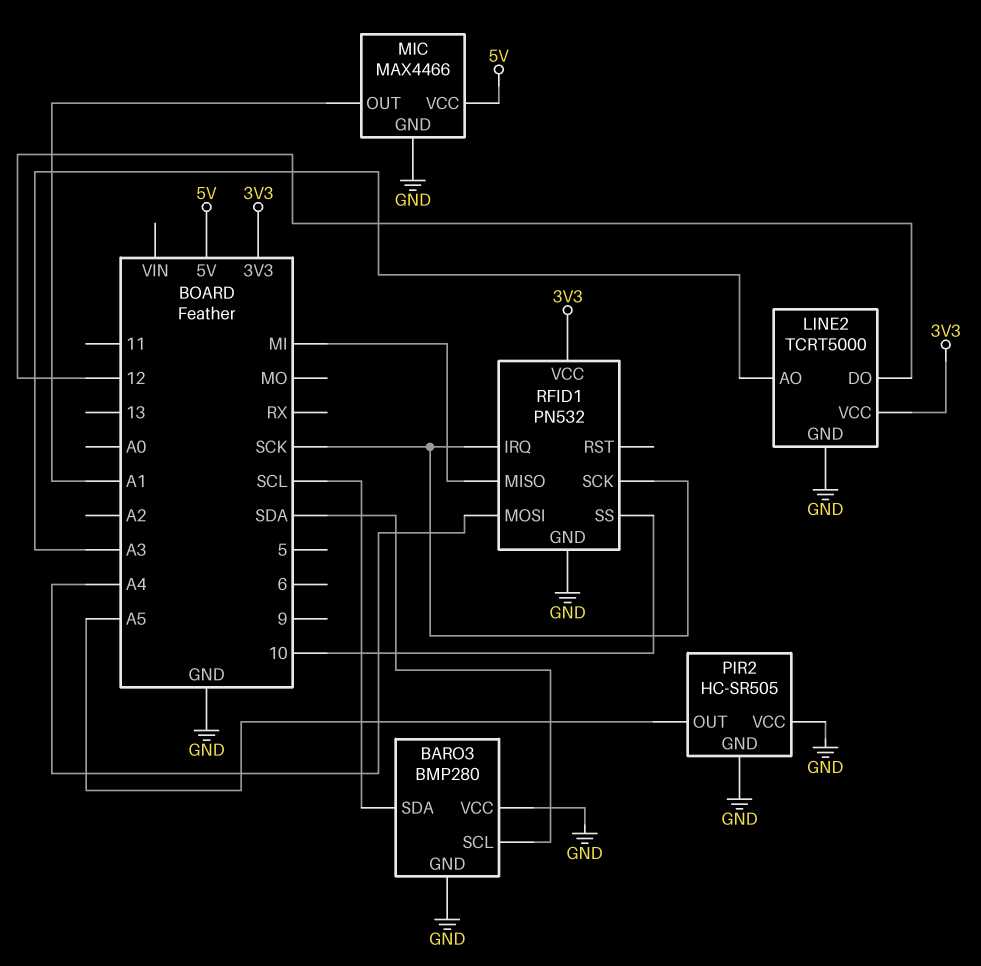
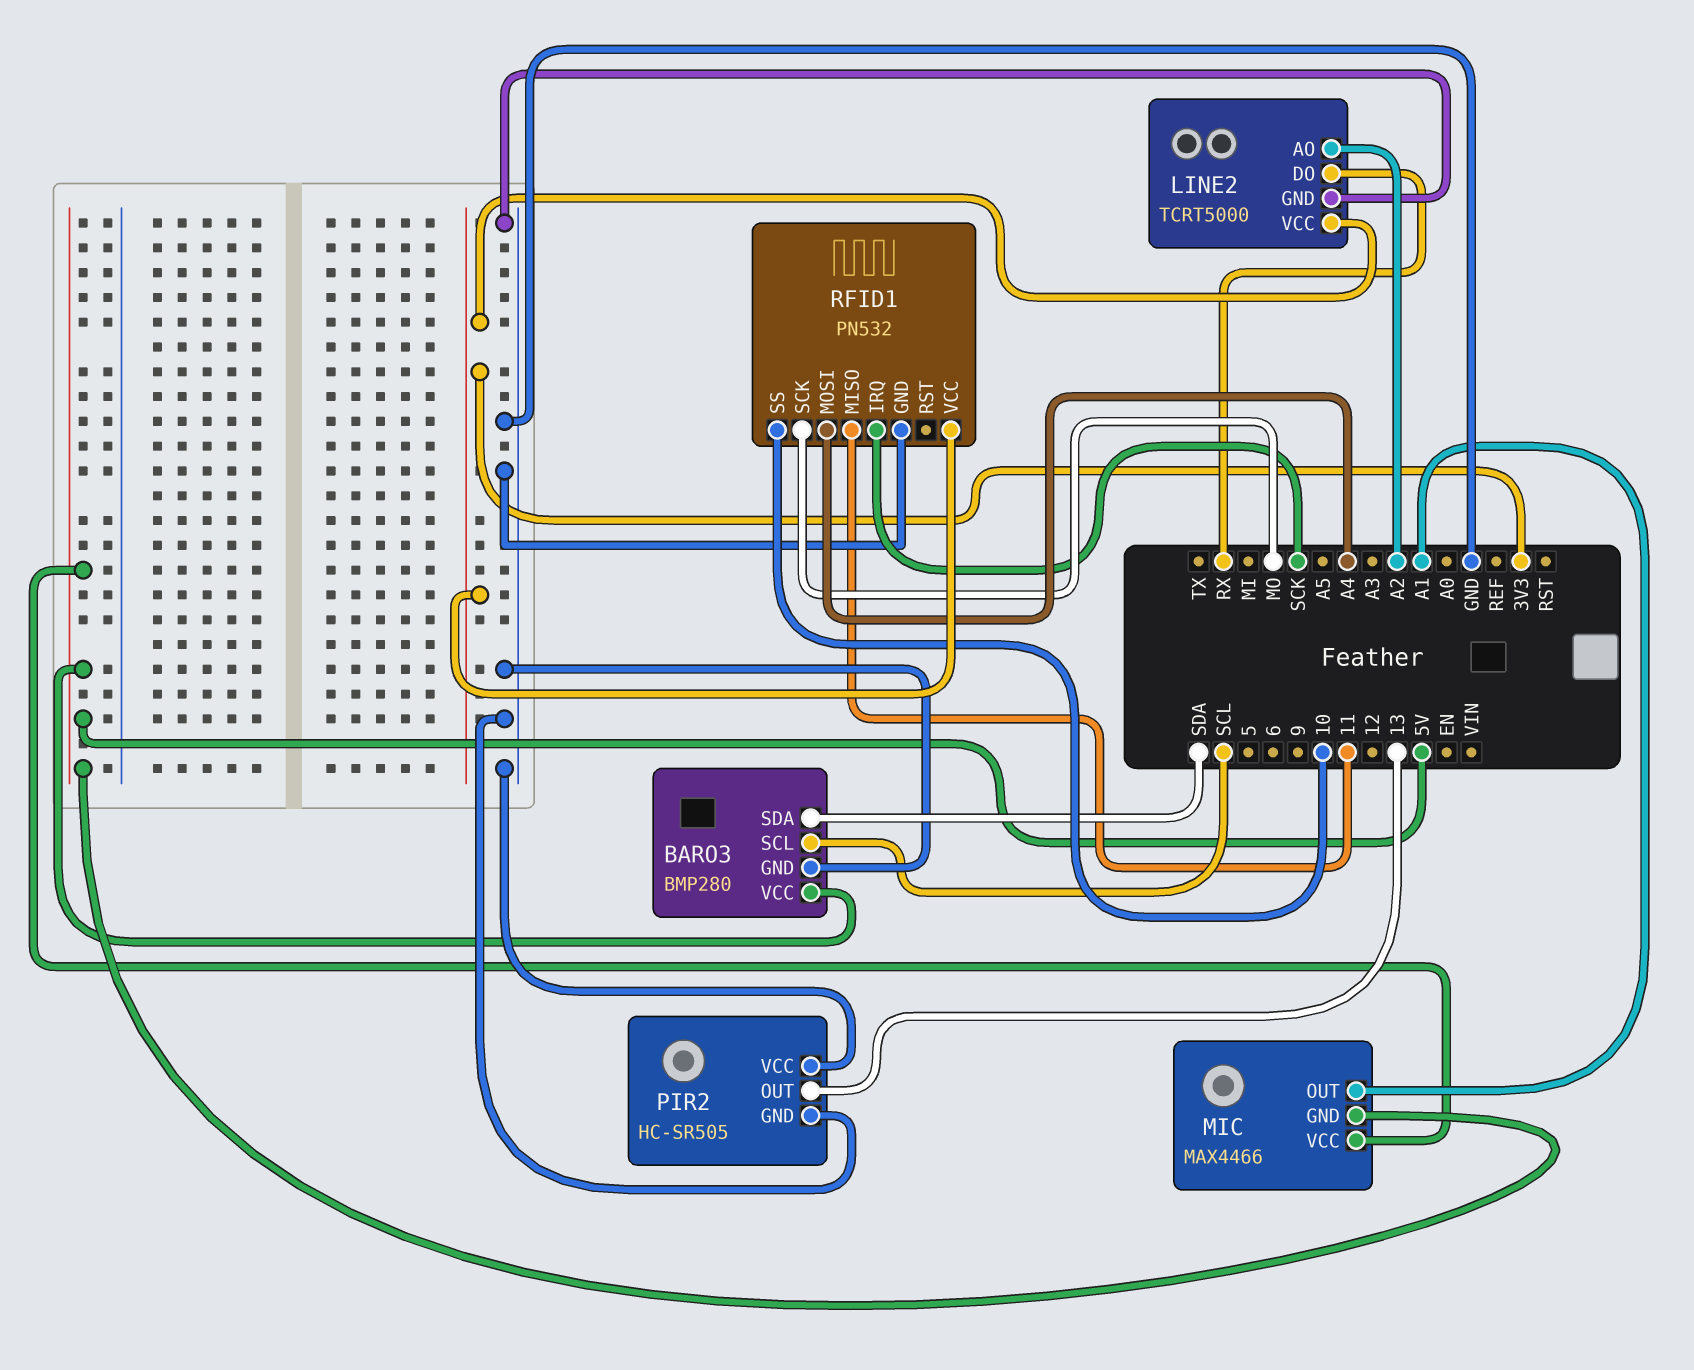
BARO3 pin SCL: SDA -> SCL
BARO3 pin SDA: SCL -> SDA
BARO3 pin VCC: GND -> 5V
LINE2 pin AO: A3 -> A2
LINE2 pin DO: 12 -> RX
MIC pin GND: GND -> 5V
PIR2 pin OUT: A5 -> 13
RFID1 pin MISO: MI -> 11
RFID1 pin SCK: SCK -> MO

